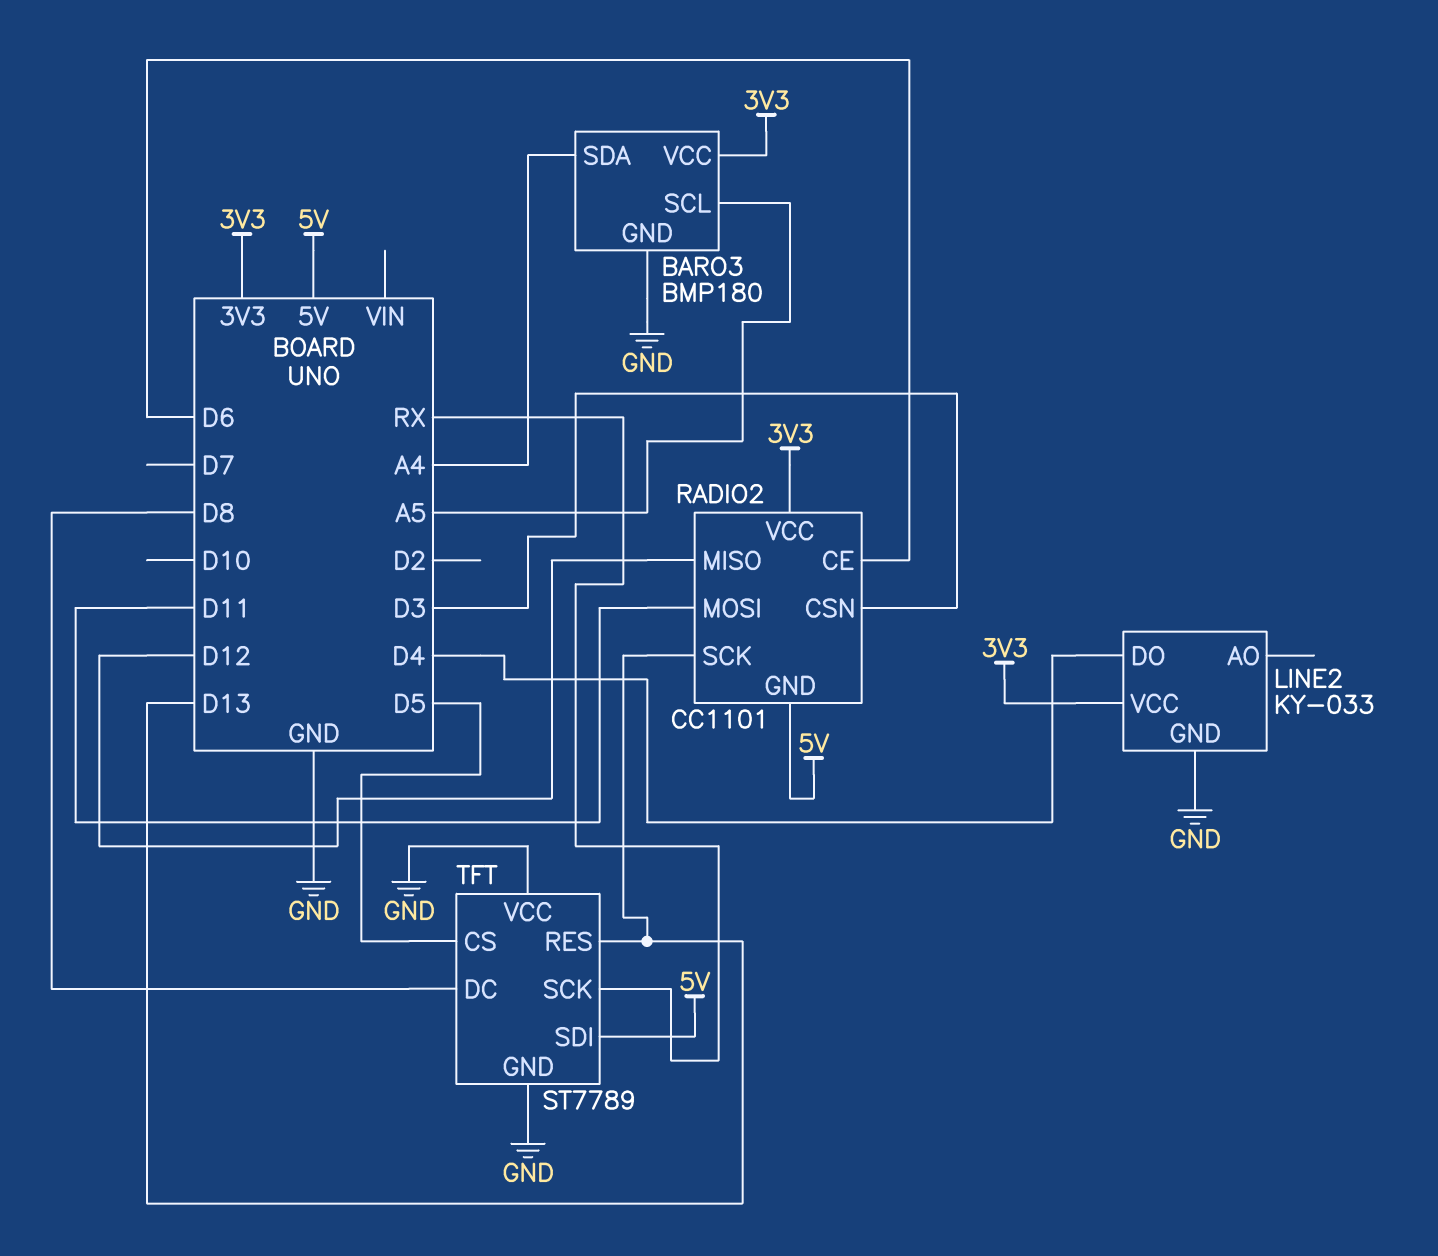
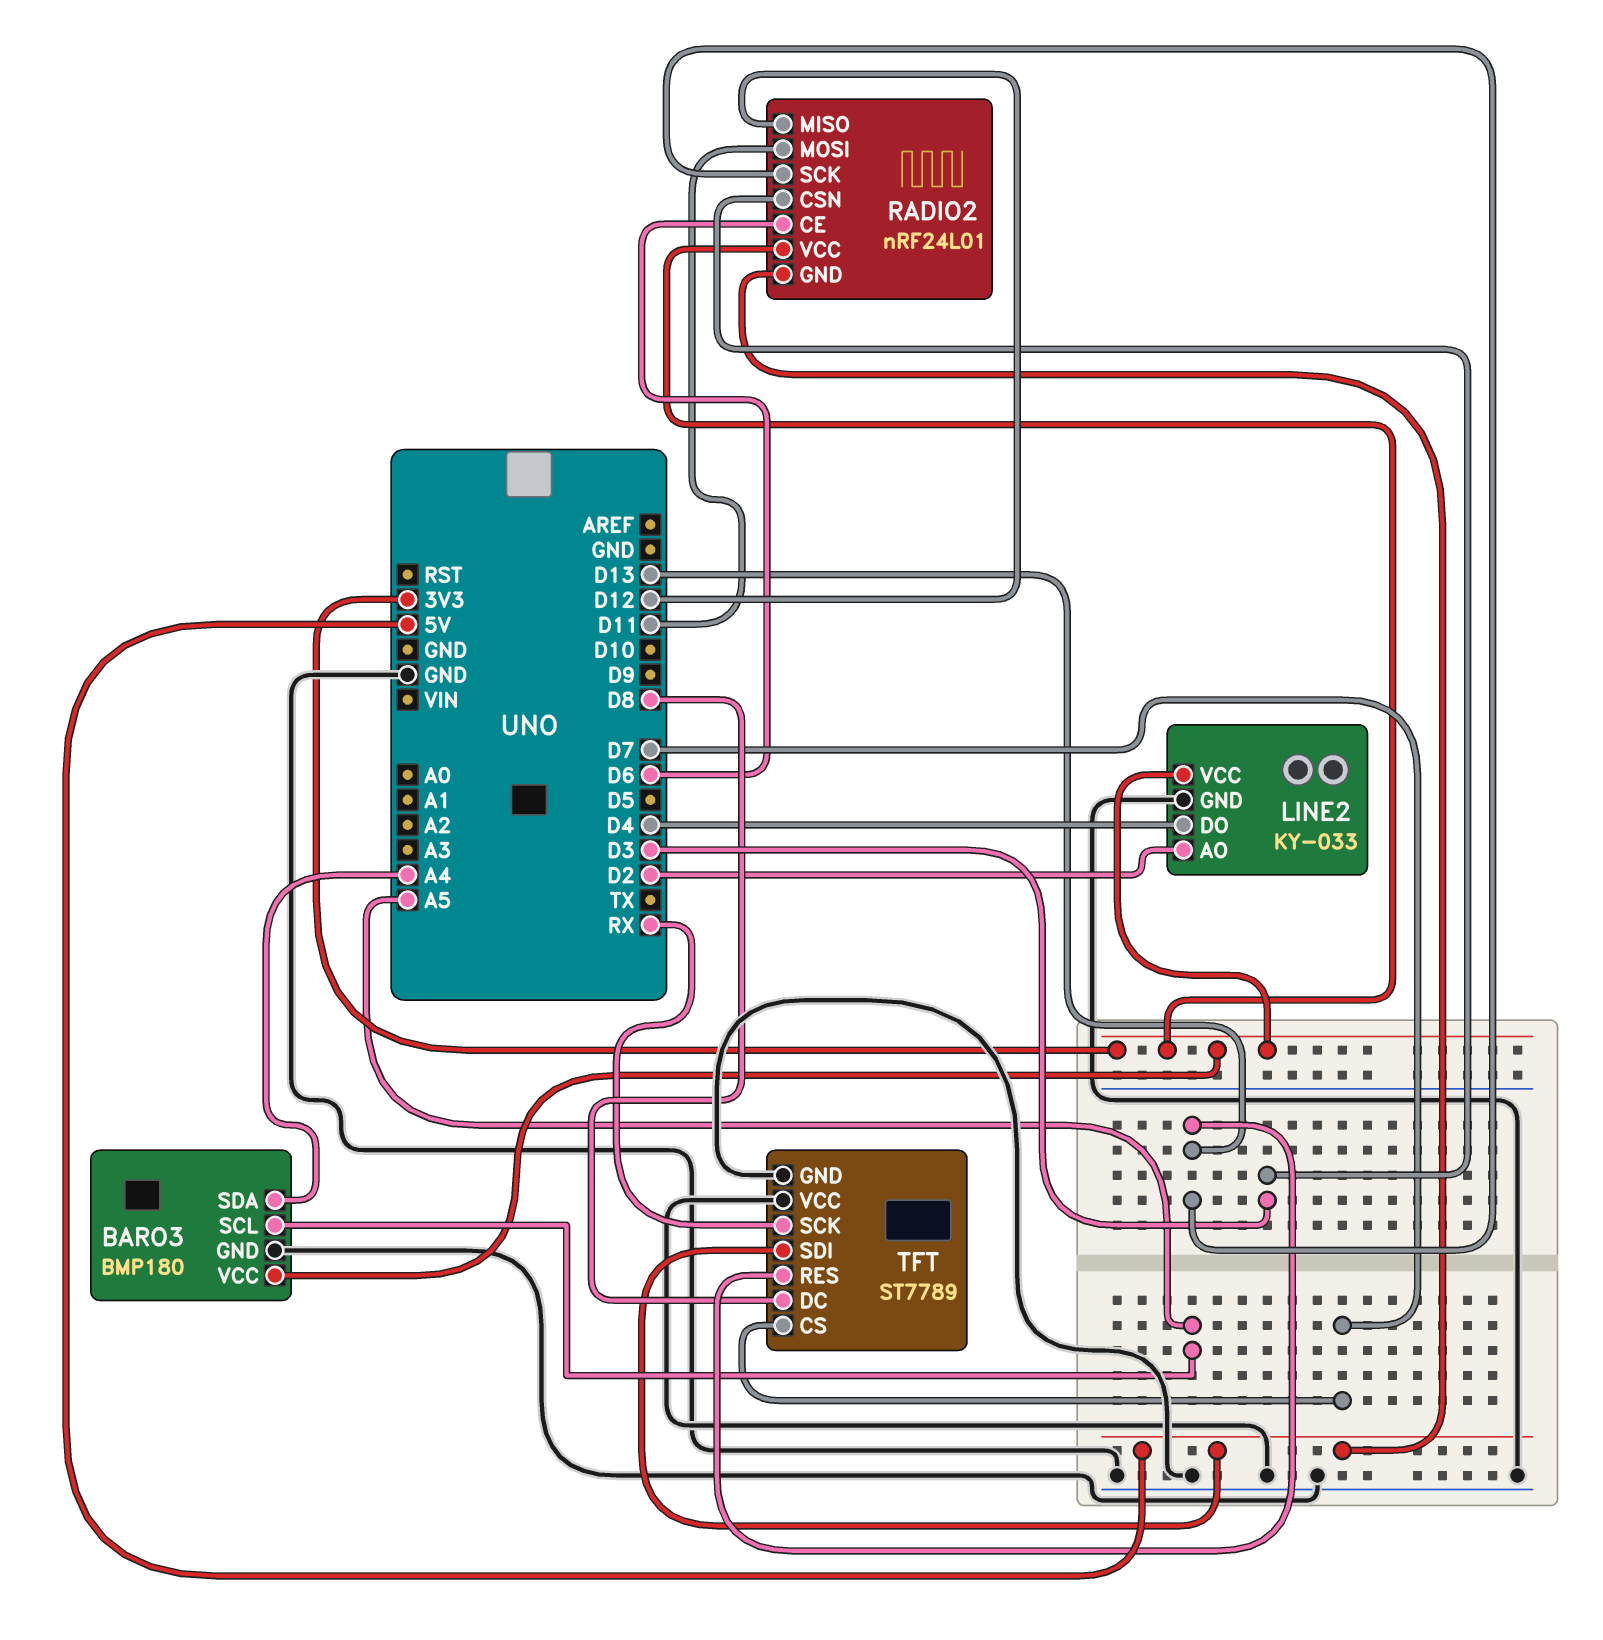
LINE2 pin AO: none -> D2
RADIO2: CC1101 -> nRF24L01
TFT pin CS: D5 -> D7

